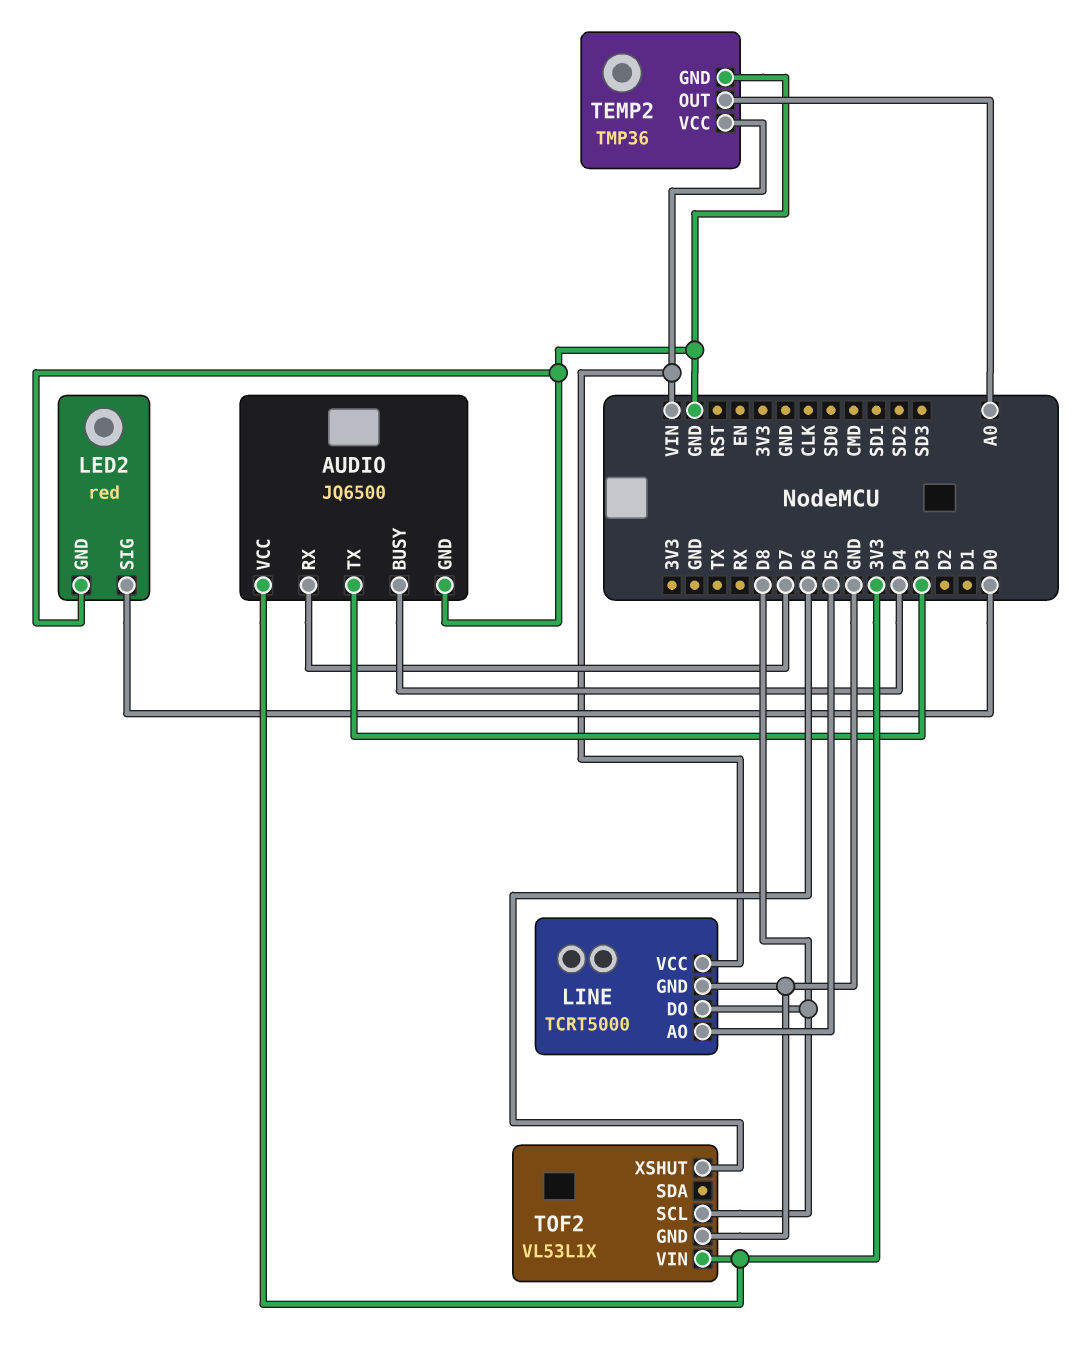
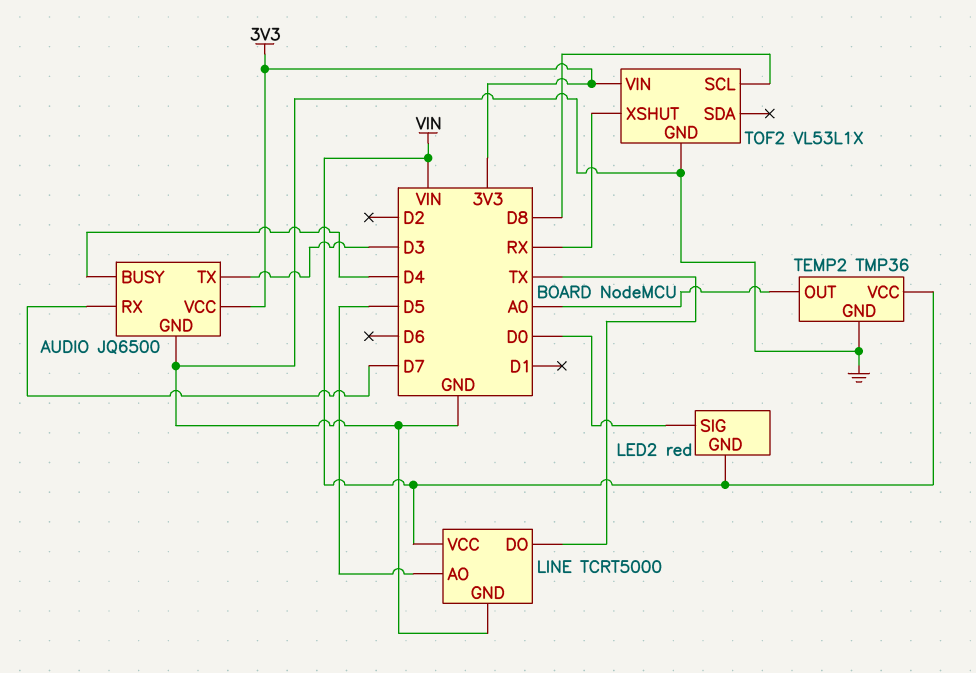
LED2 pin GND: GND -> VIN
LINE pin DO: D8 -> TX
TOF2 pin XSHUT: D6 -> RX

